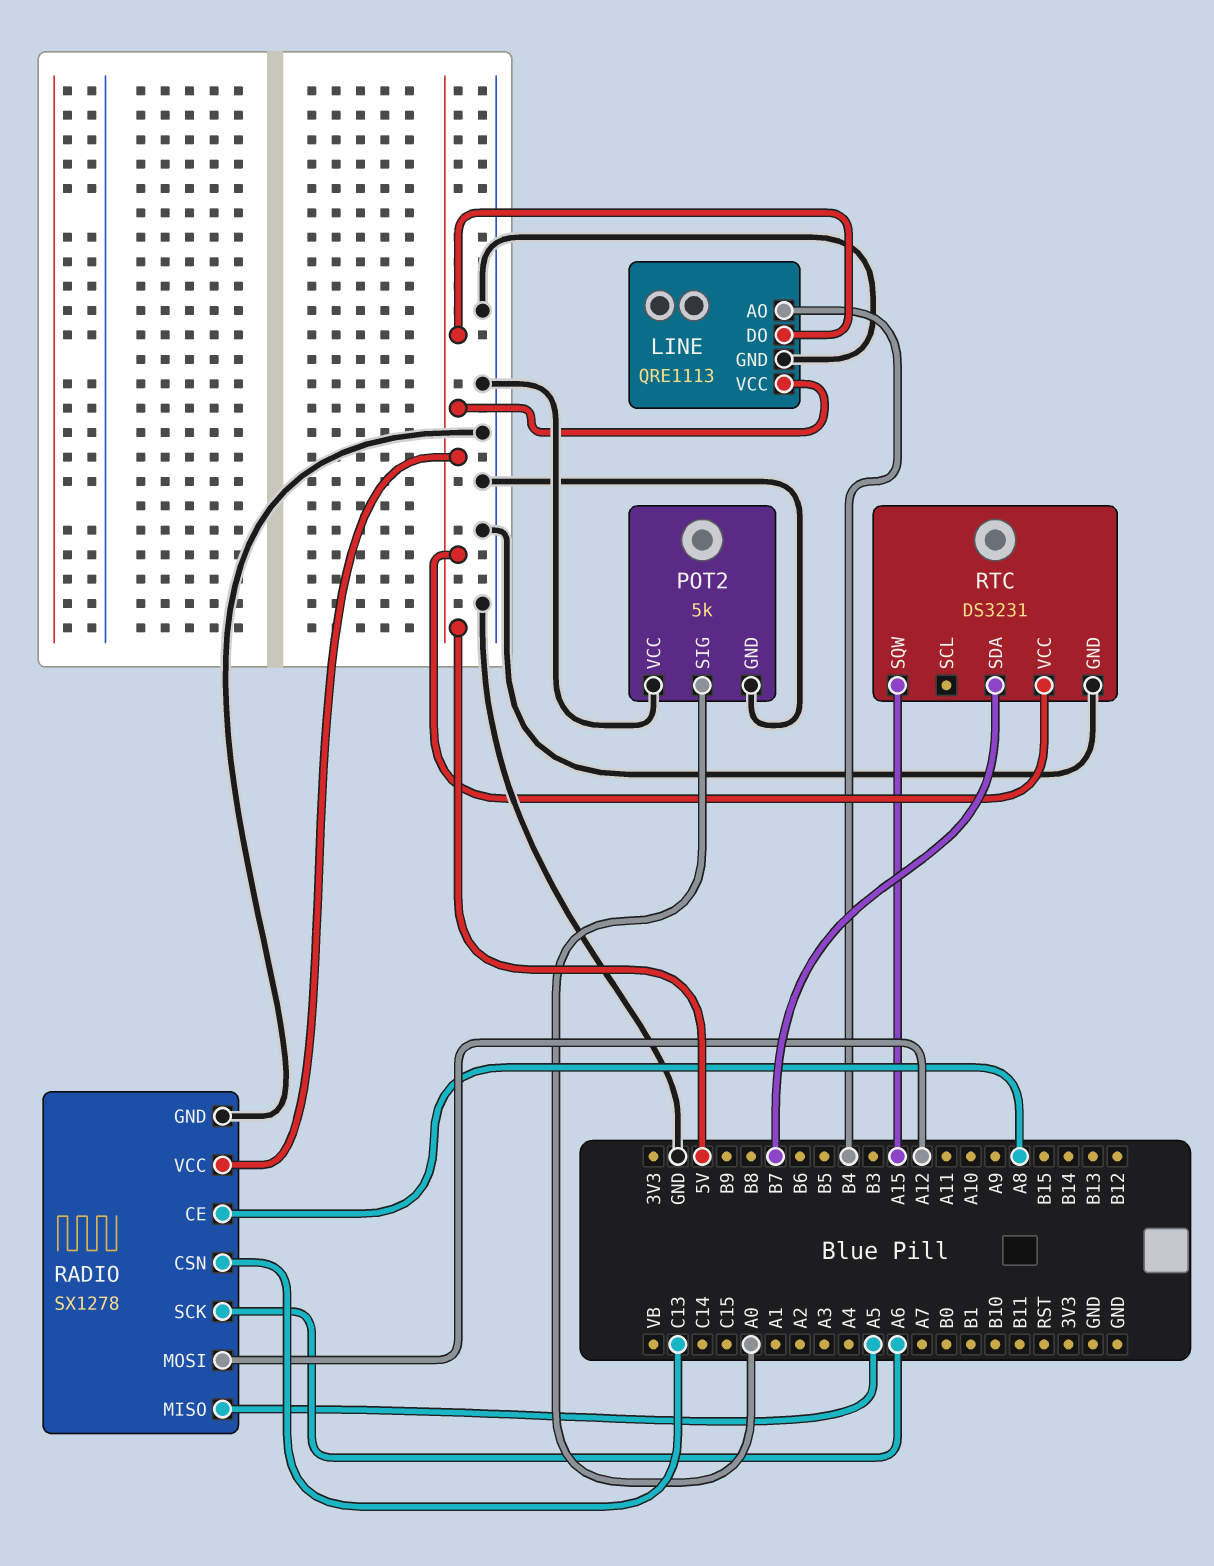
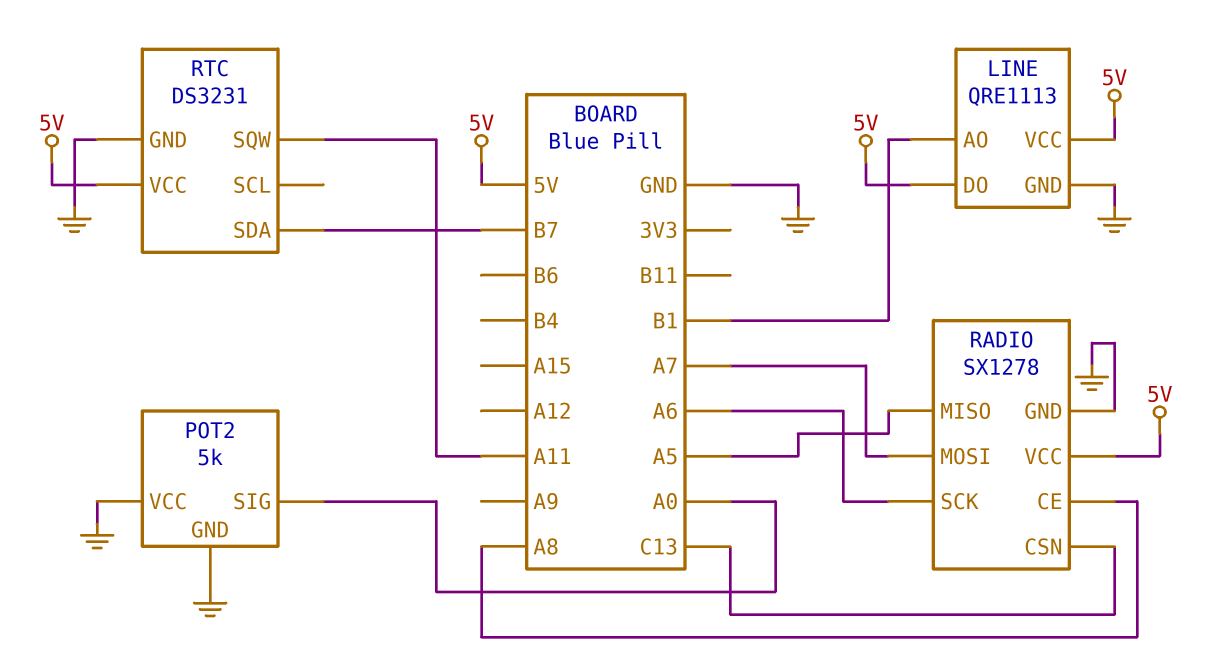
LINE pin AO: B4 -> B1
RADIO pin MOSI: A12 -> A7
RTC pin SQW: A15 -> A11

